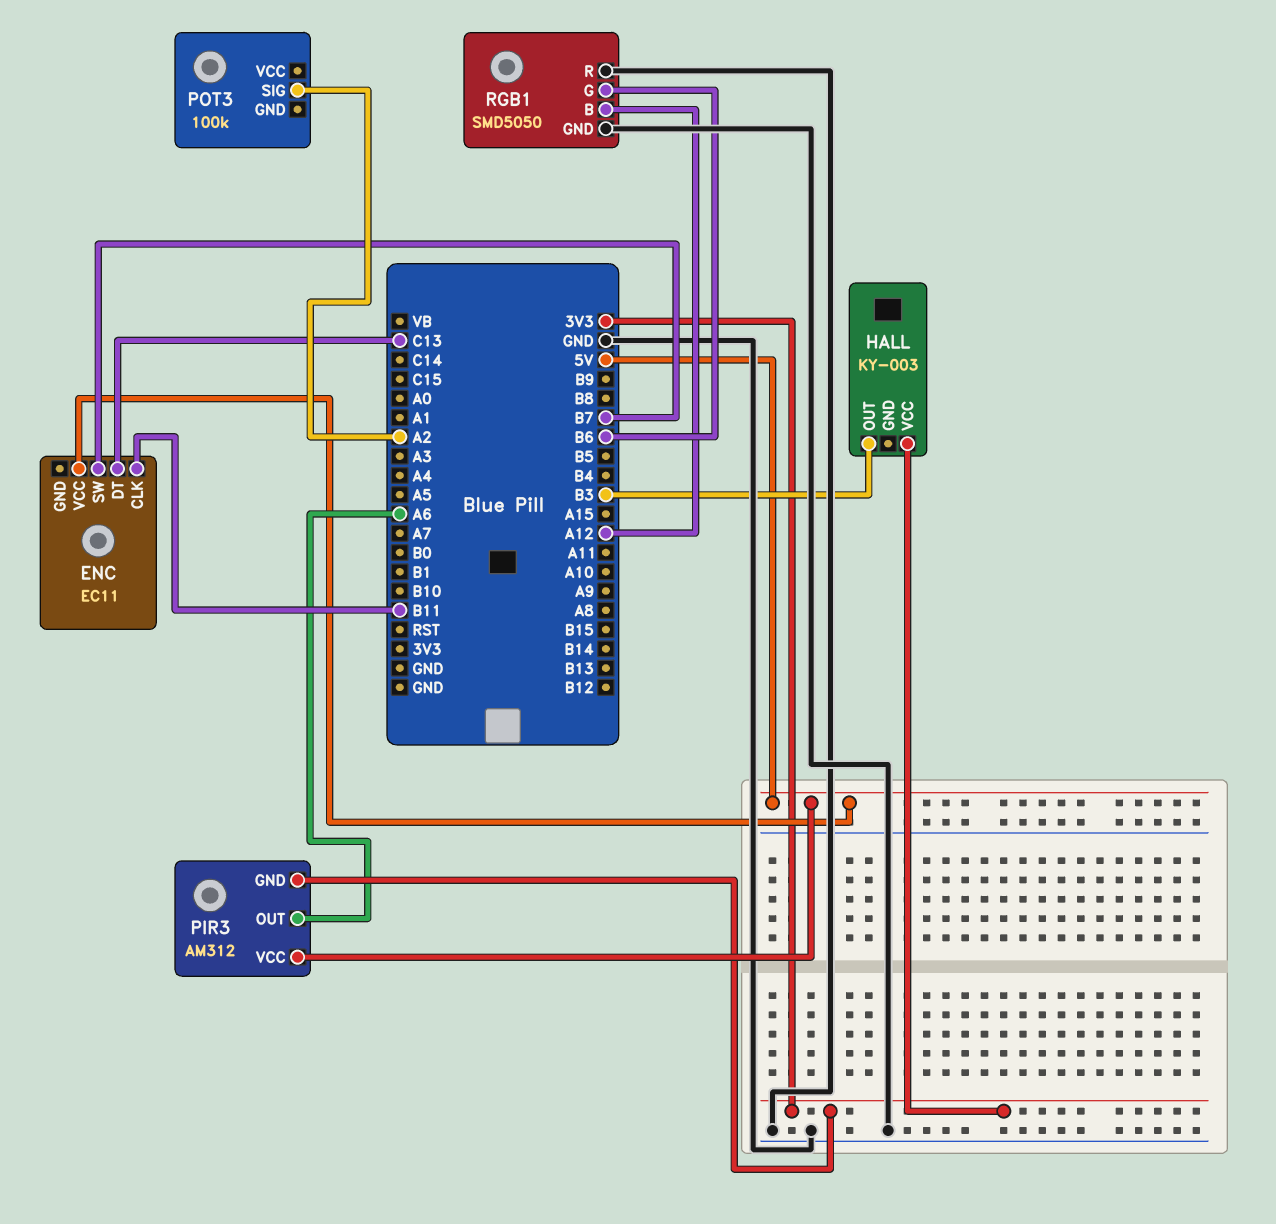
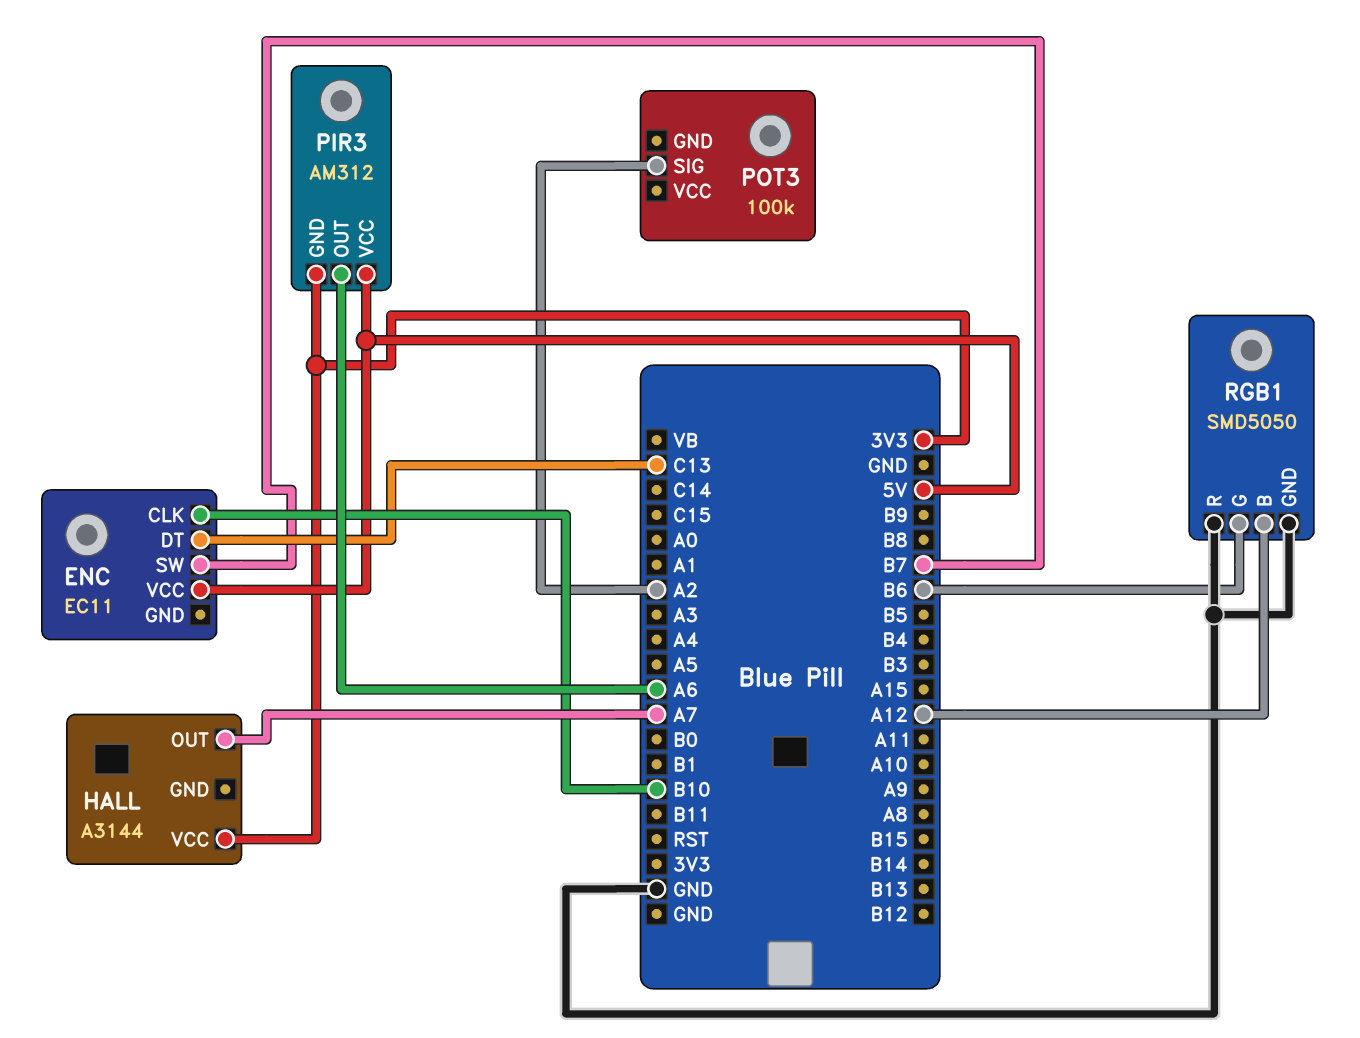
ENC pin CLK: B11 -> B10
HALL: KY-003 -> A3144
HALL pin OUT: B3 -> A7

